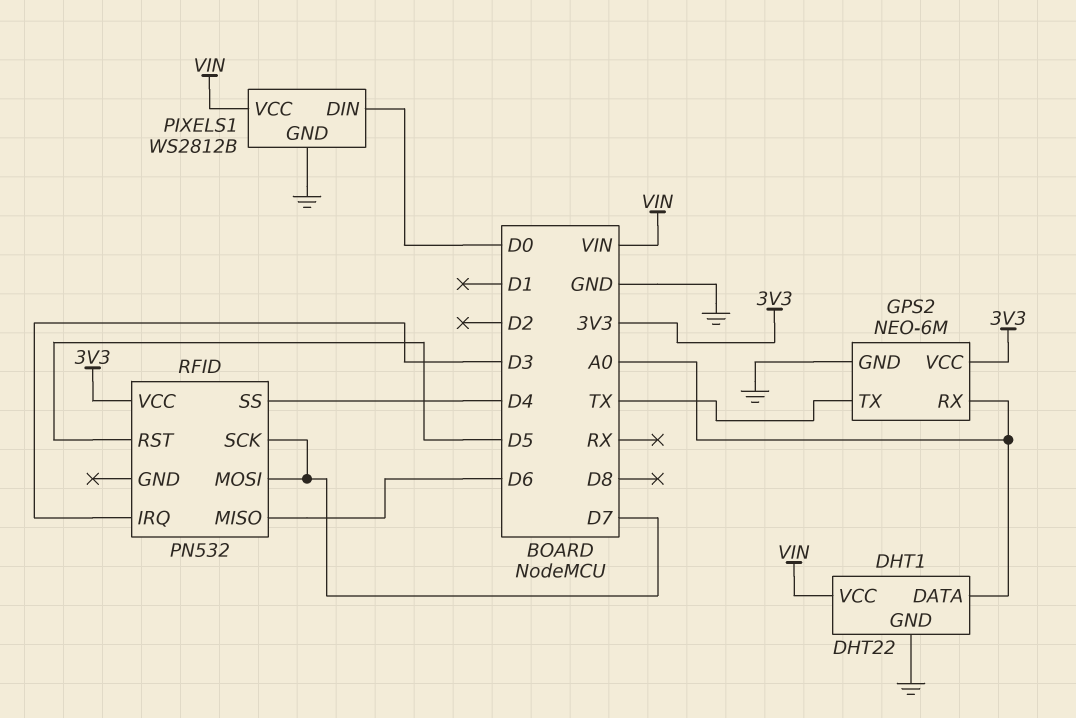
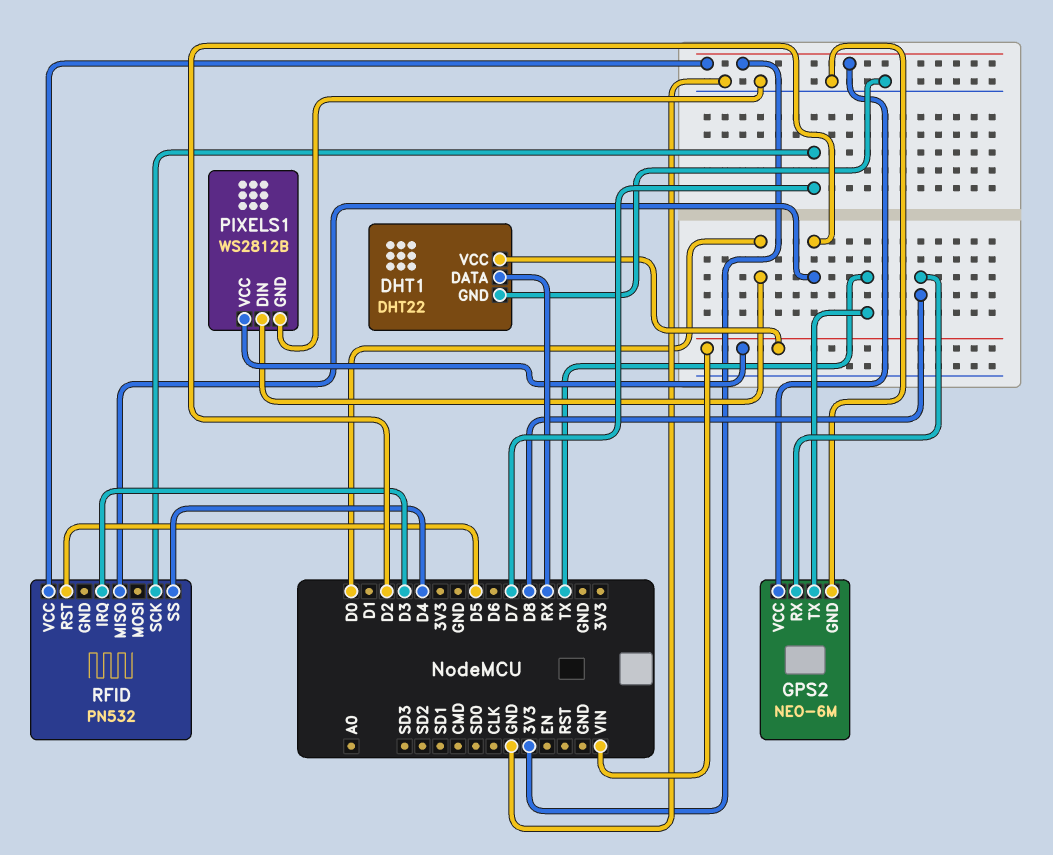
DHT1 pin DATA: A0 -> RX
GPS2 pin RX: A0 -> D8
RFID pin MISO: D6 -> D2
RFID pin MOSI: D7 -> none

